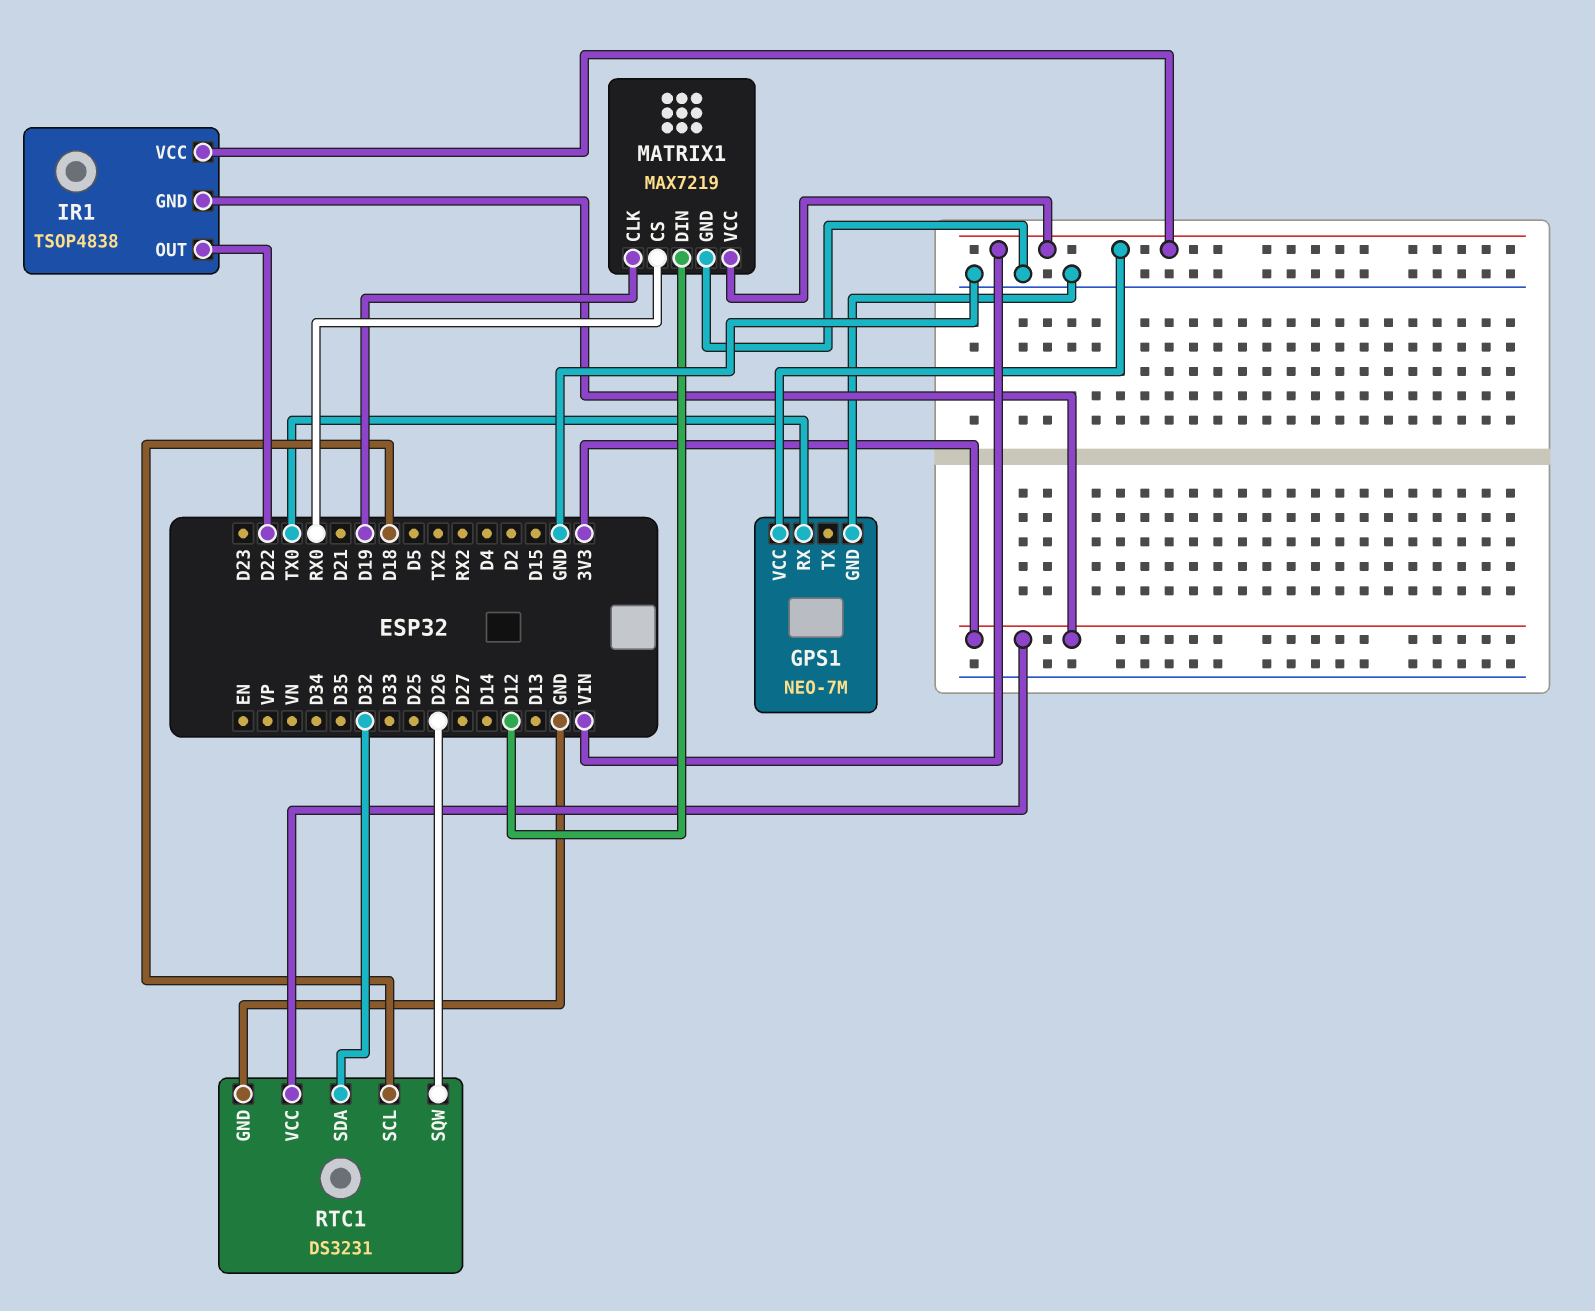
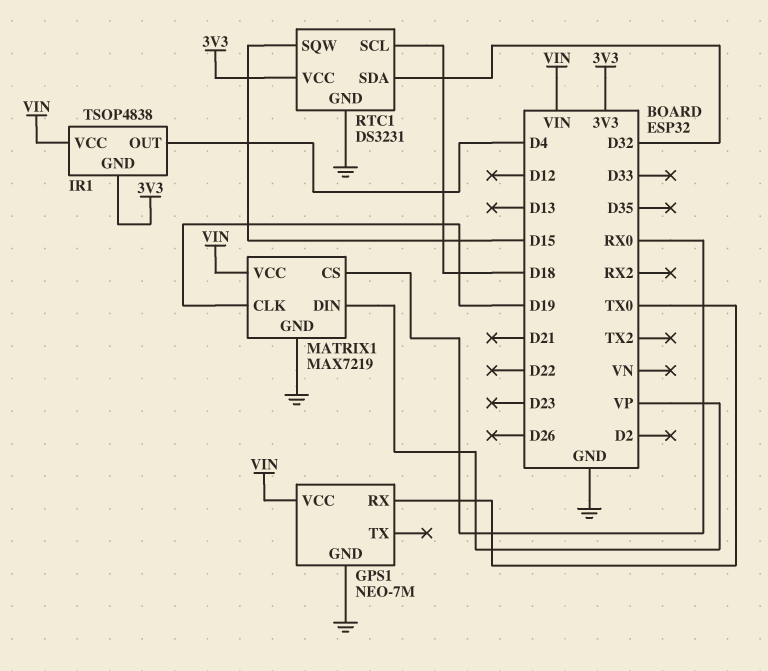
IR1 pin OUT: D22 -> D4
MATRIX1 pin DIN: D12 -> VP
RTC1 pin SQW: D26 -> D15

